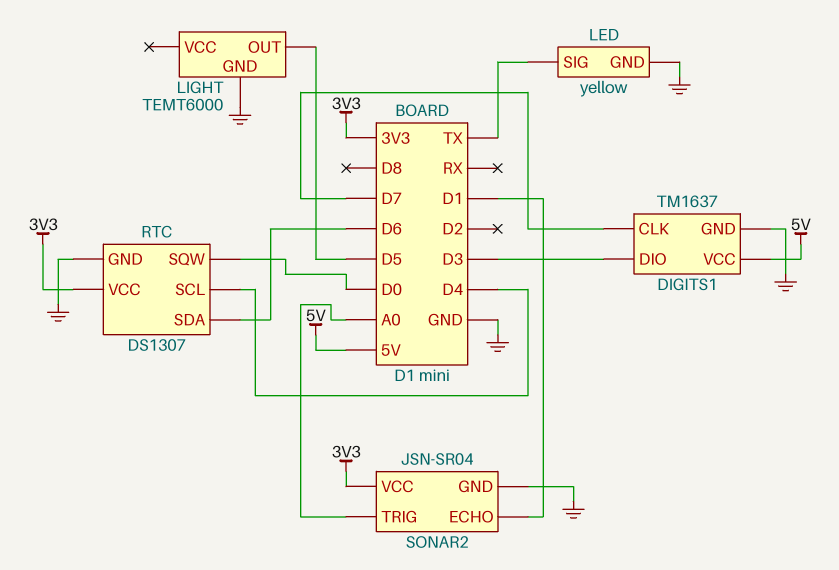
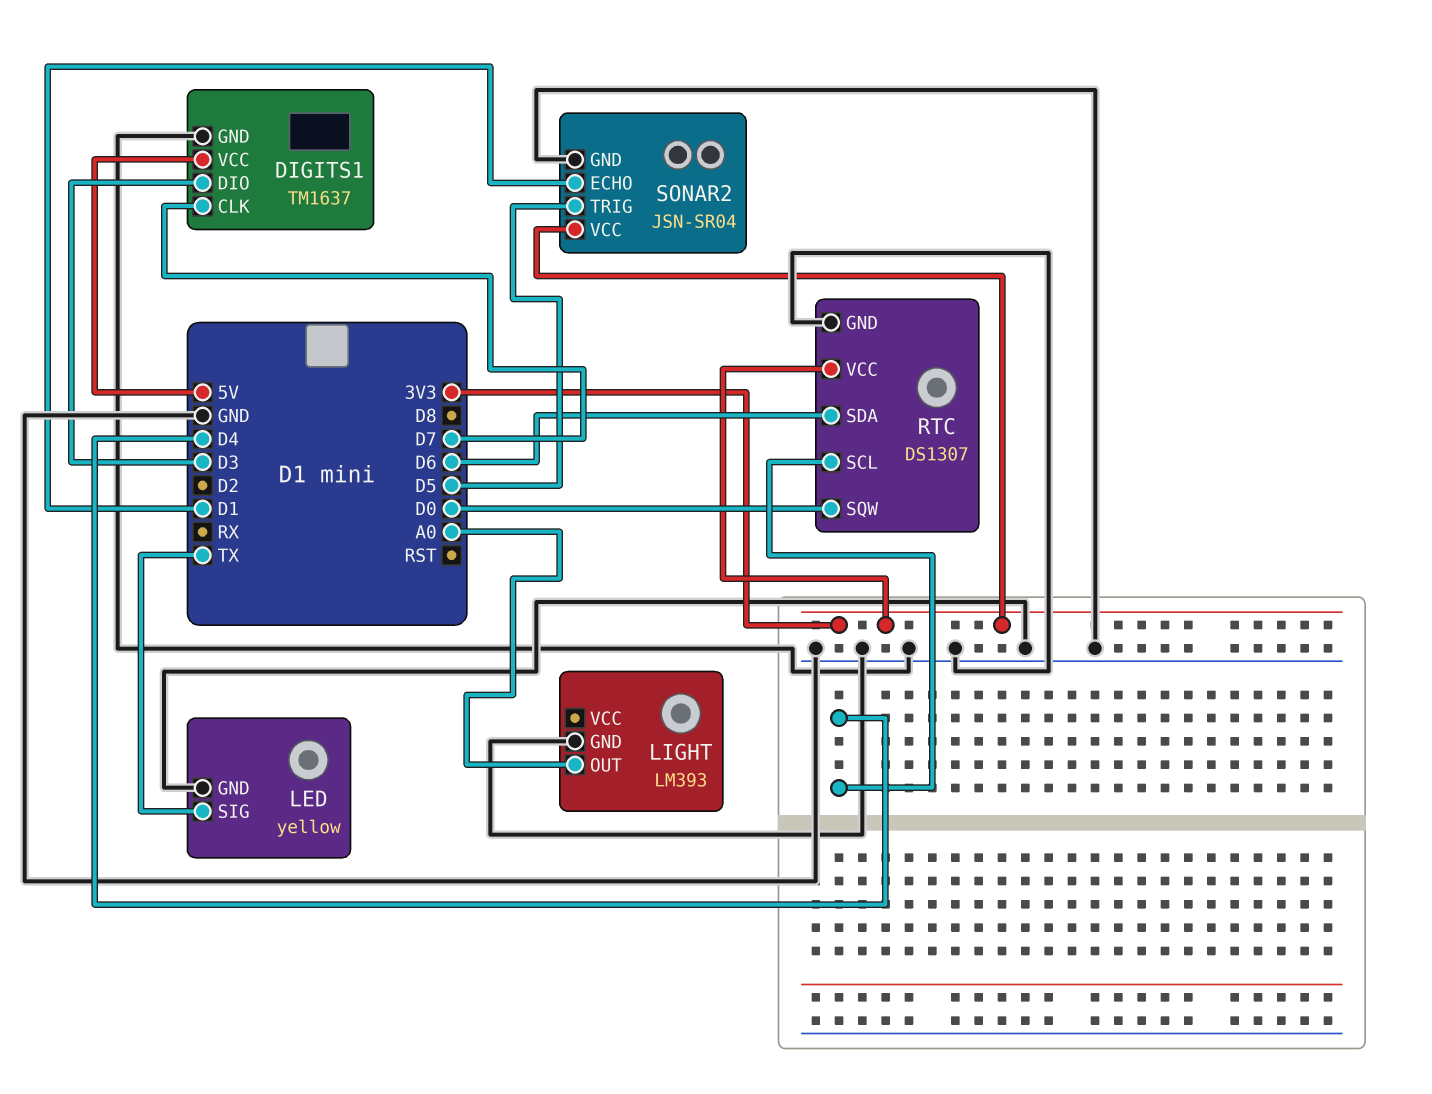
LIGHT: TEMT6000 -> LM393
LIGHT pin OUT: D5 -> A0
SONAR2 pin TRIG: A0 -> D5

